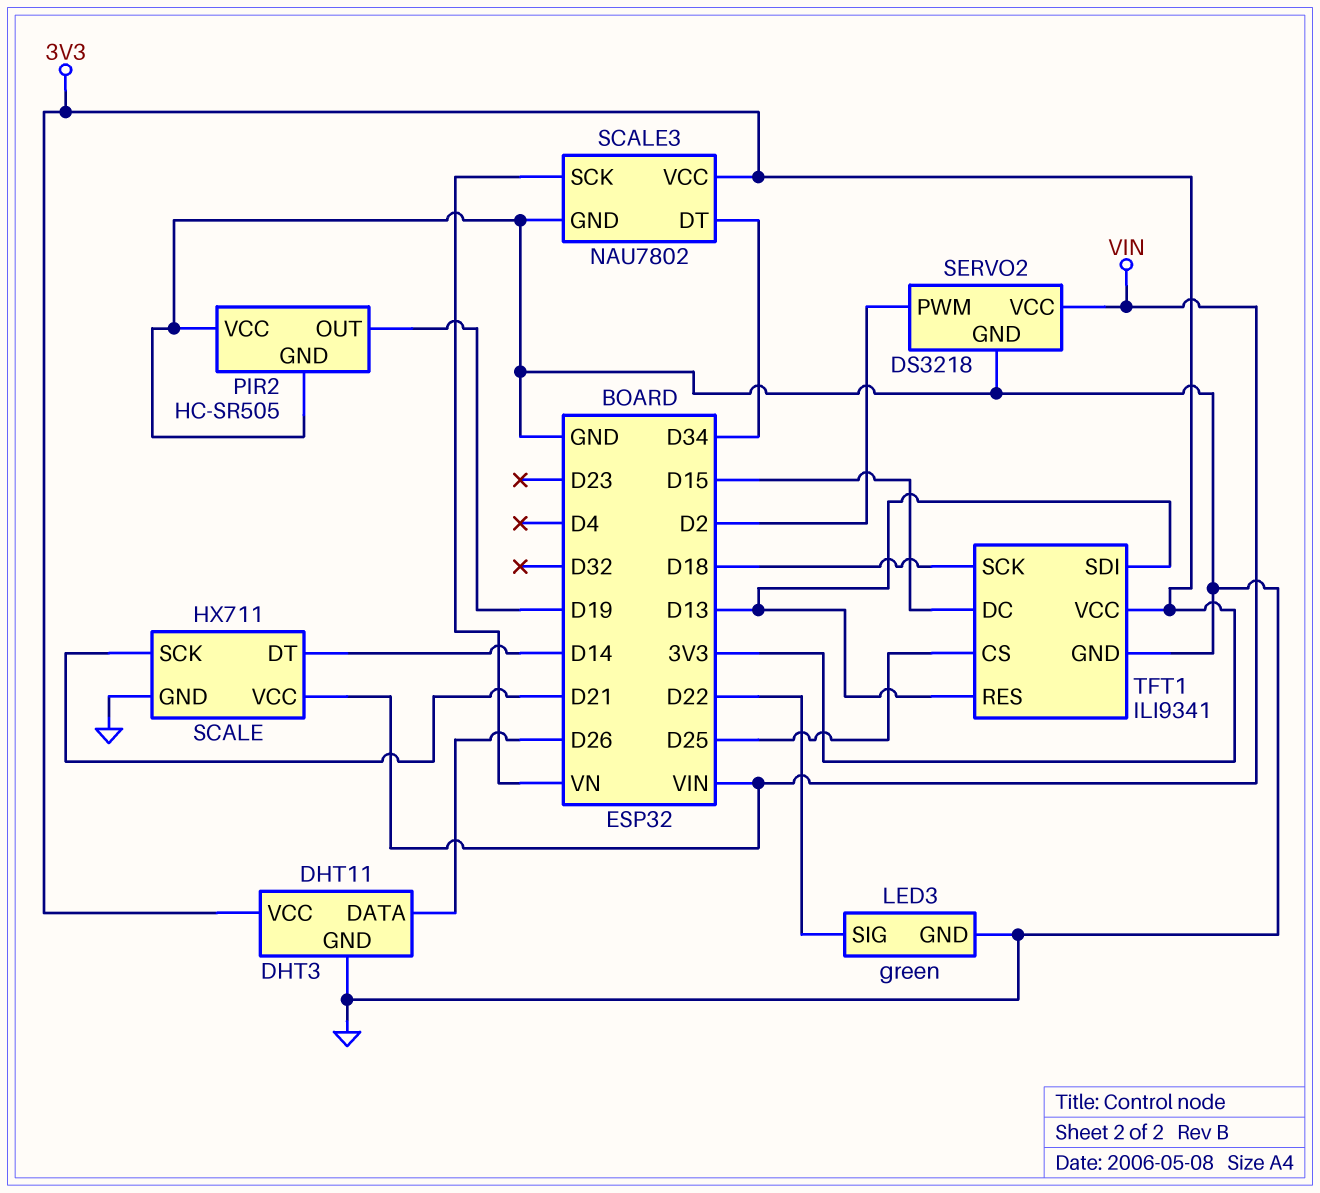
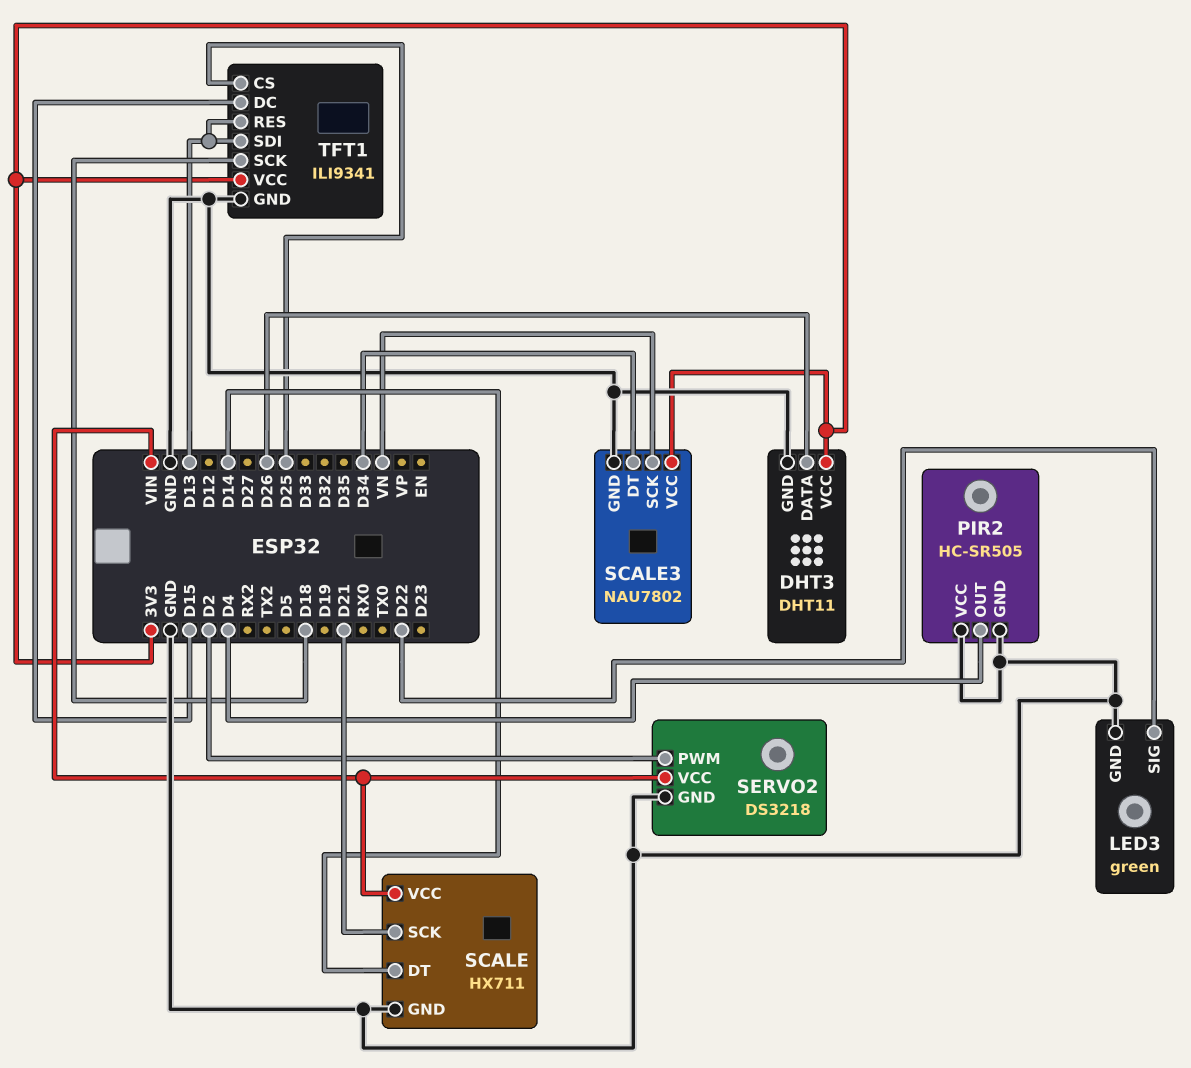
PIR2 pin OUT: D19 -> D4

